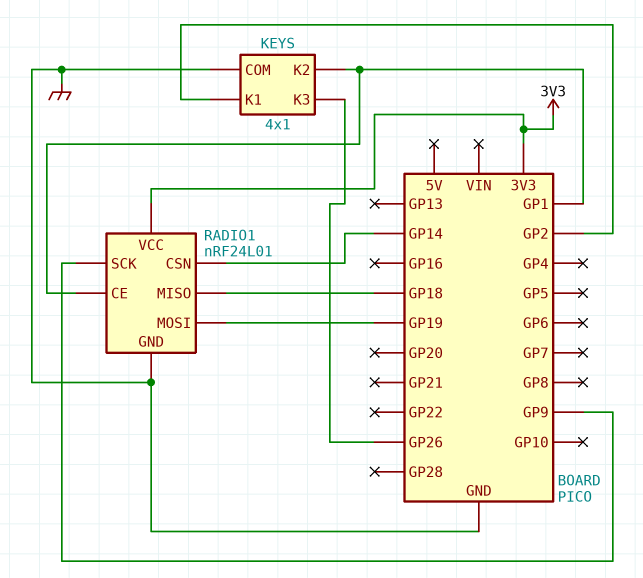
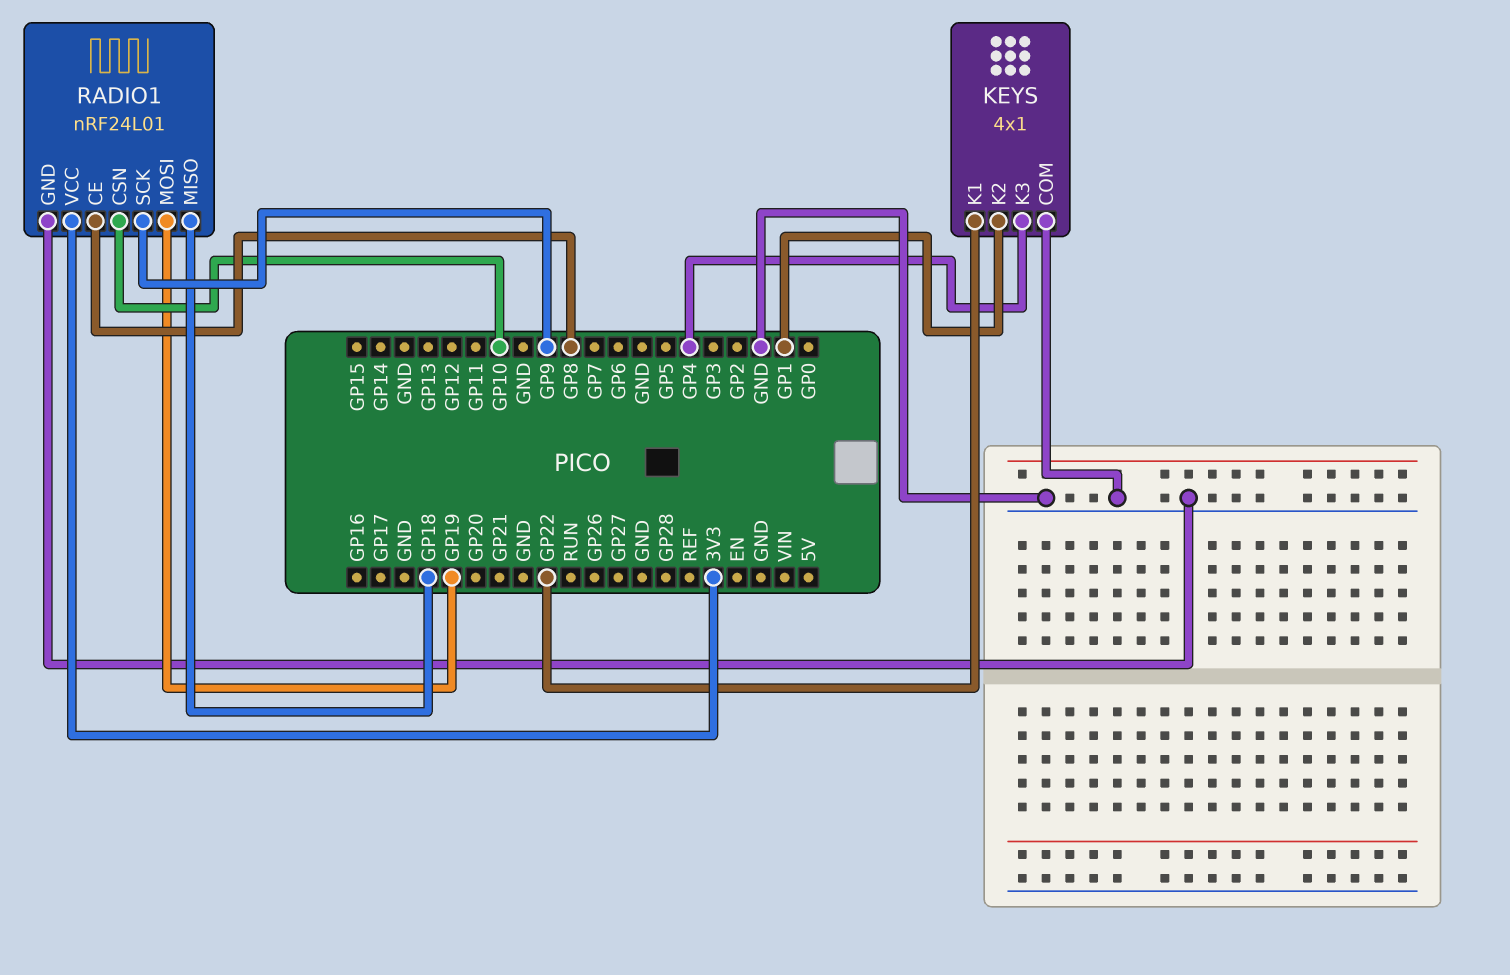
KEYS pin K1: GP2 -> GP22
KEYS pin K3: GP26 -> GP4
RADIO1 pin CE: GP1 -> GP8
RADIO1 pin CSN: GP14 -> GP10

